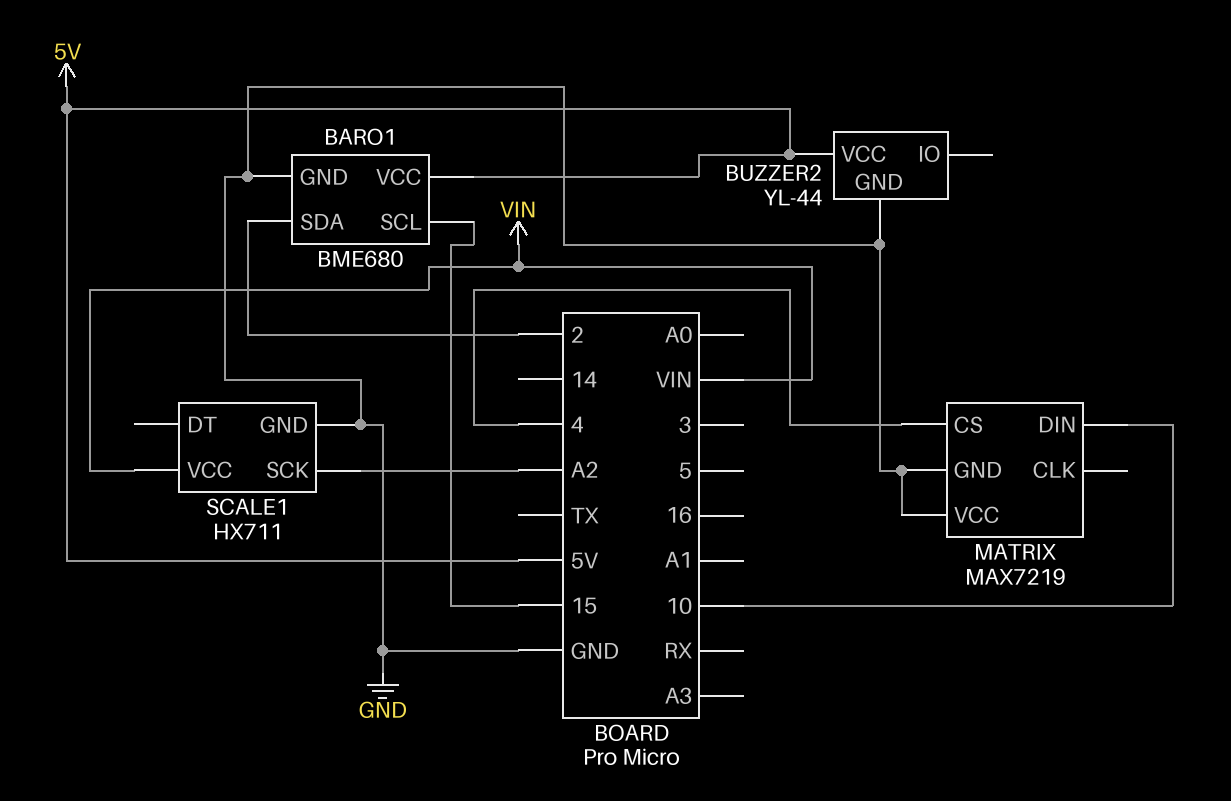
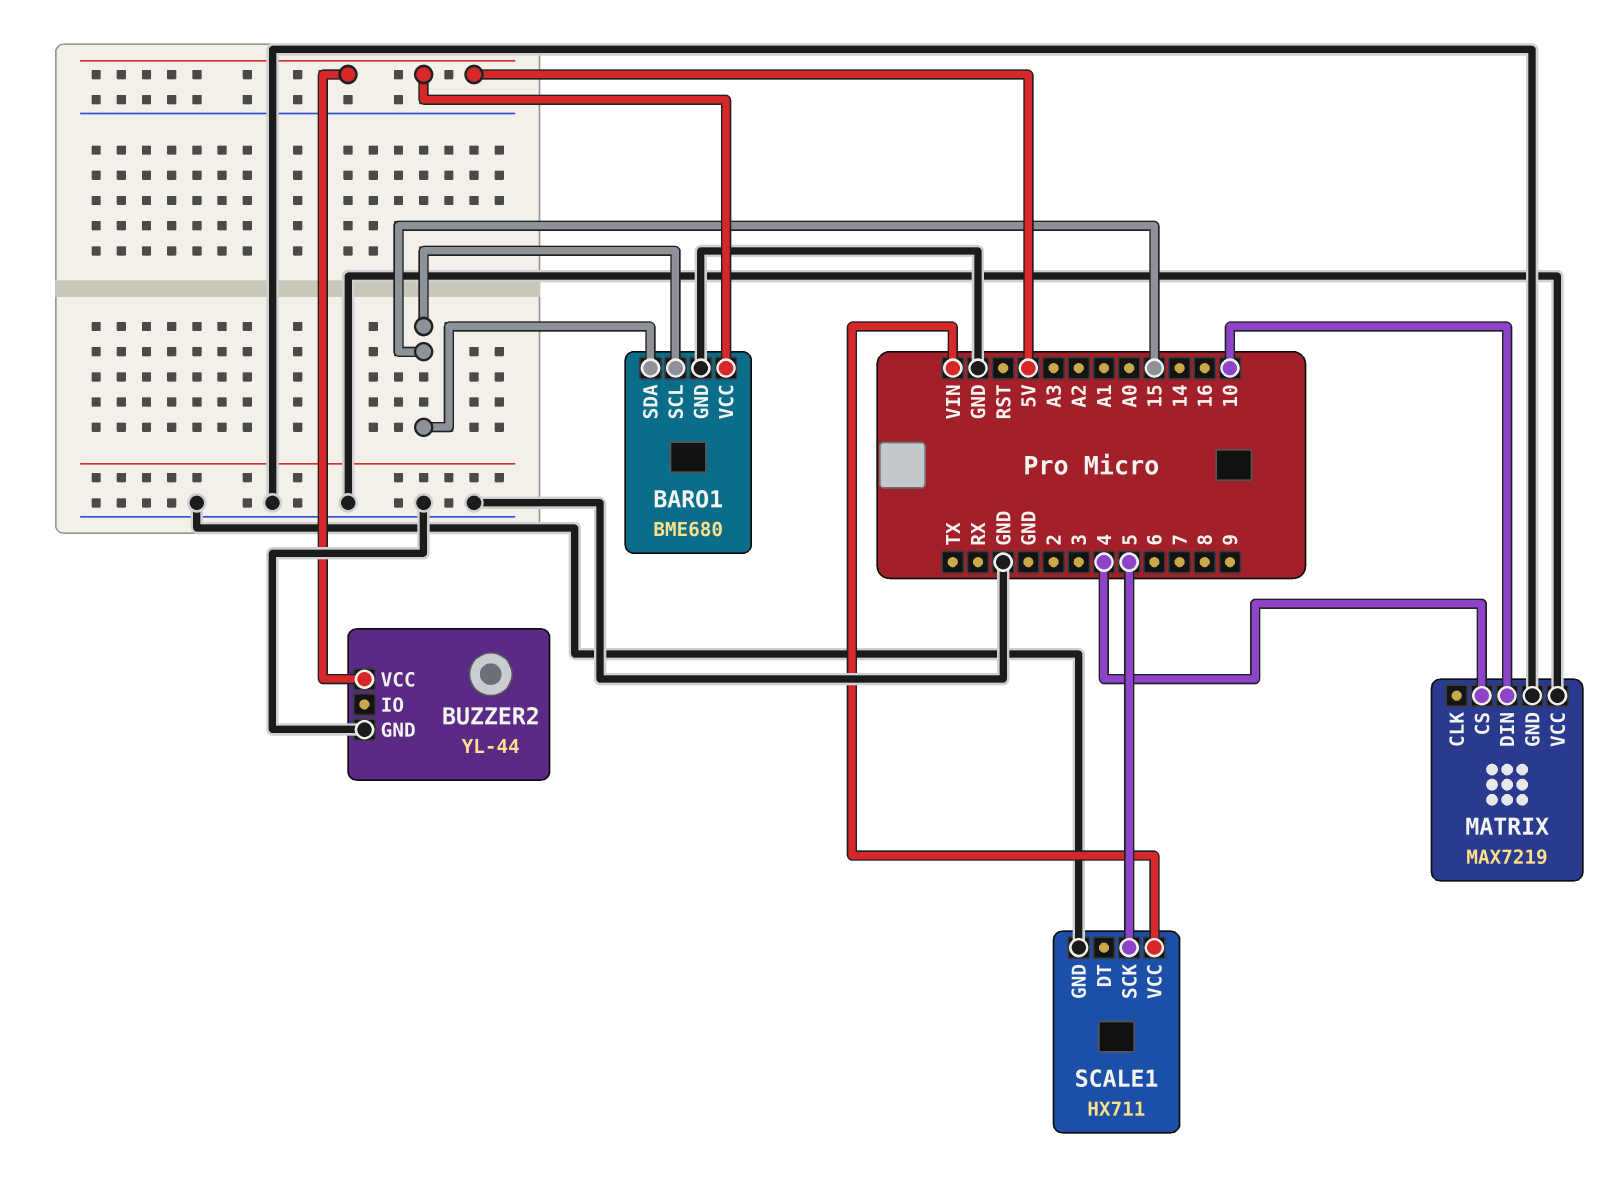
BARO1 pin SDA: 2 -> 15
SCALE1 pin SCK: A2 -> 5

